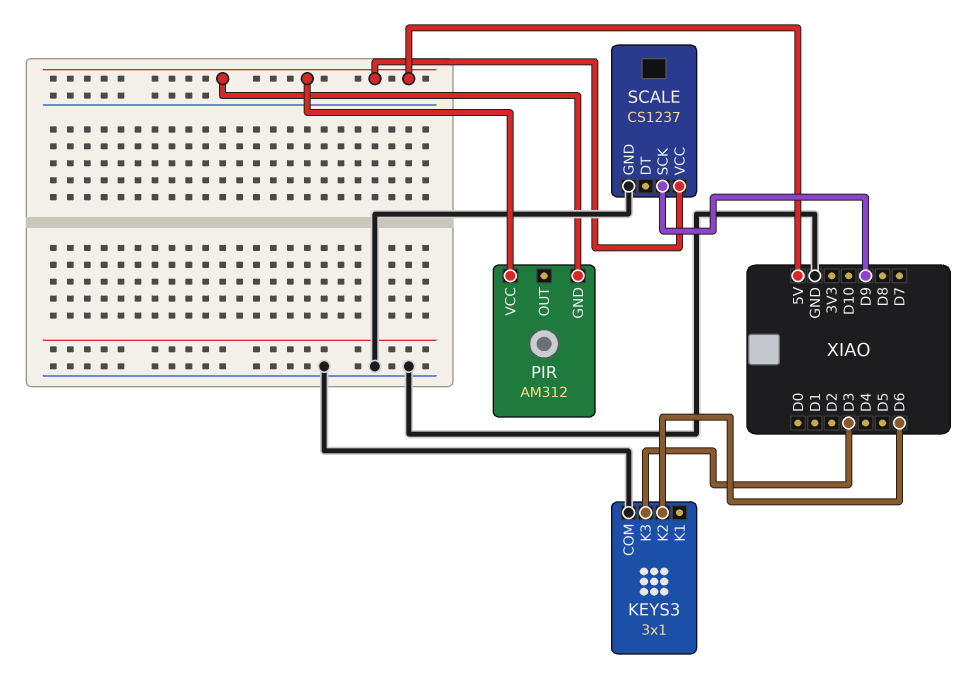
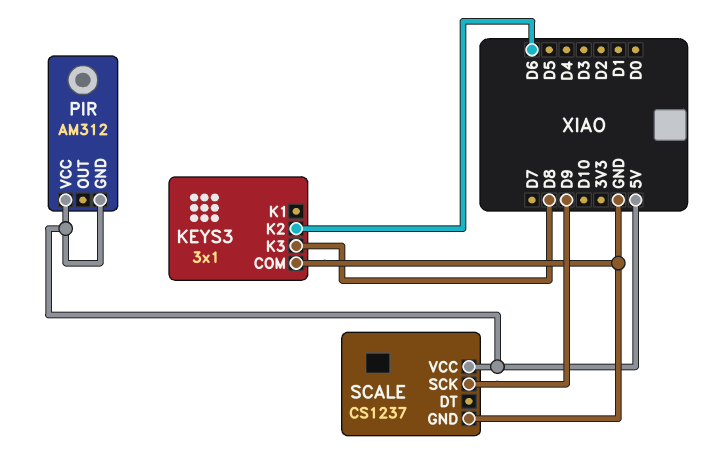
KEYS3 pin K3: D3 -> D8

